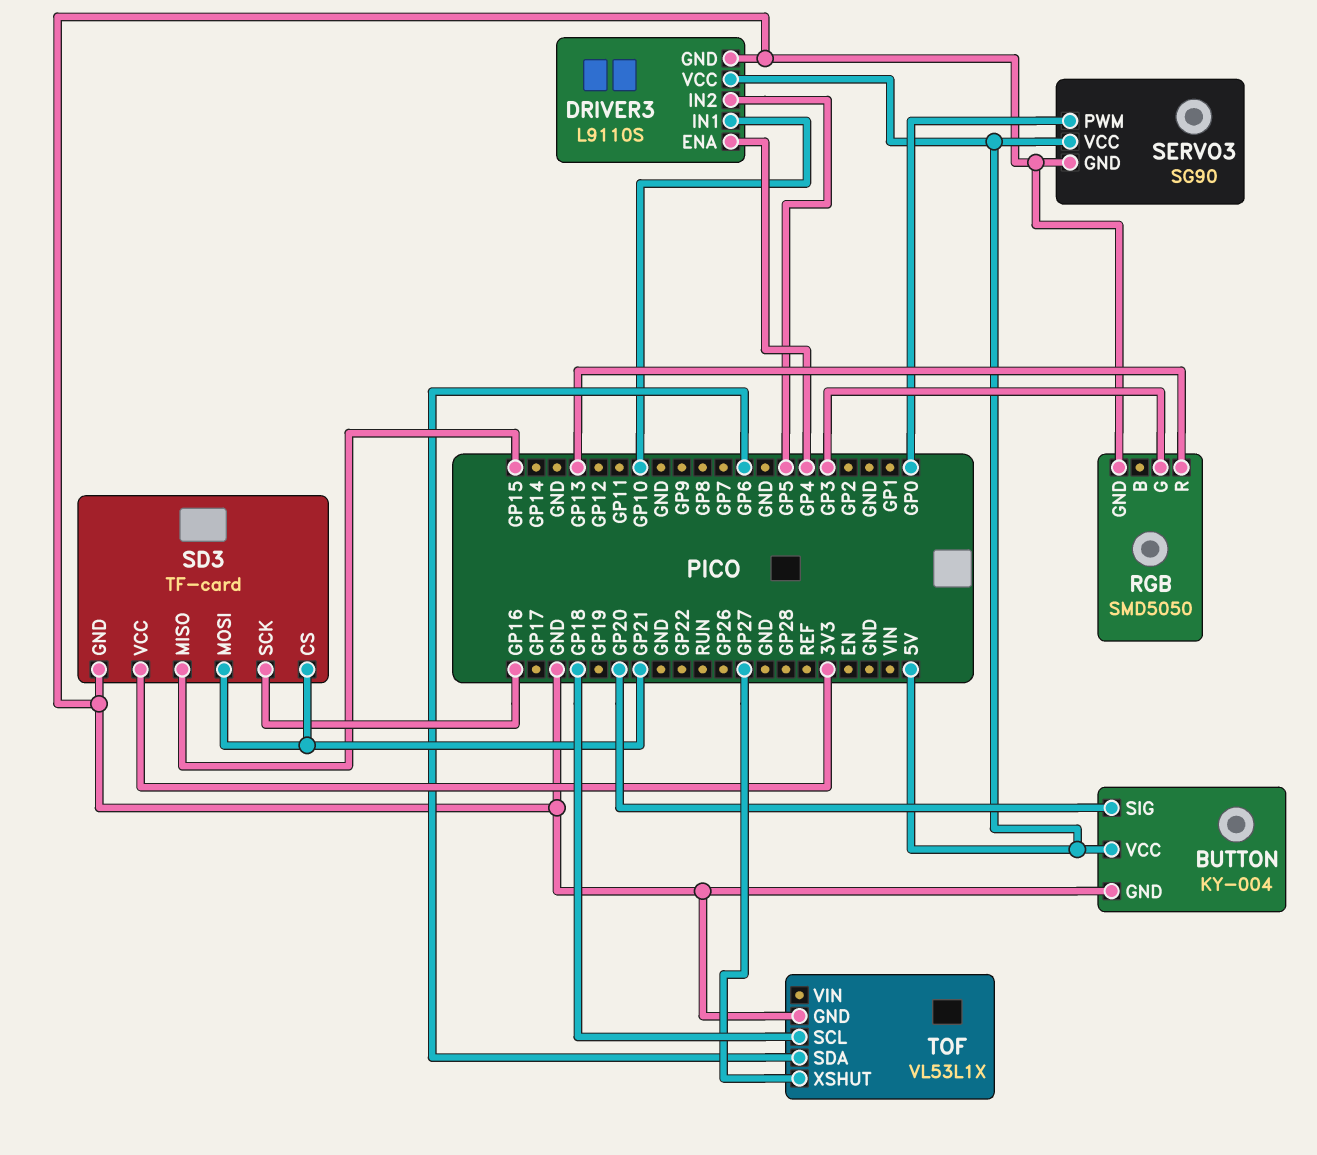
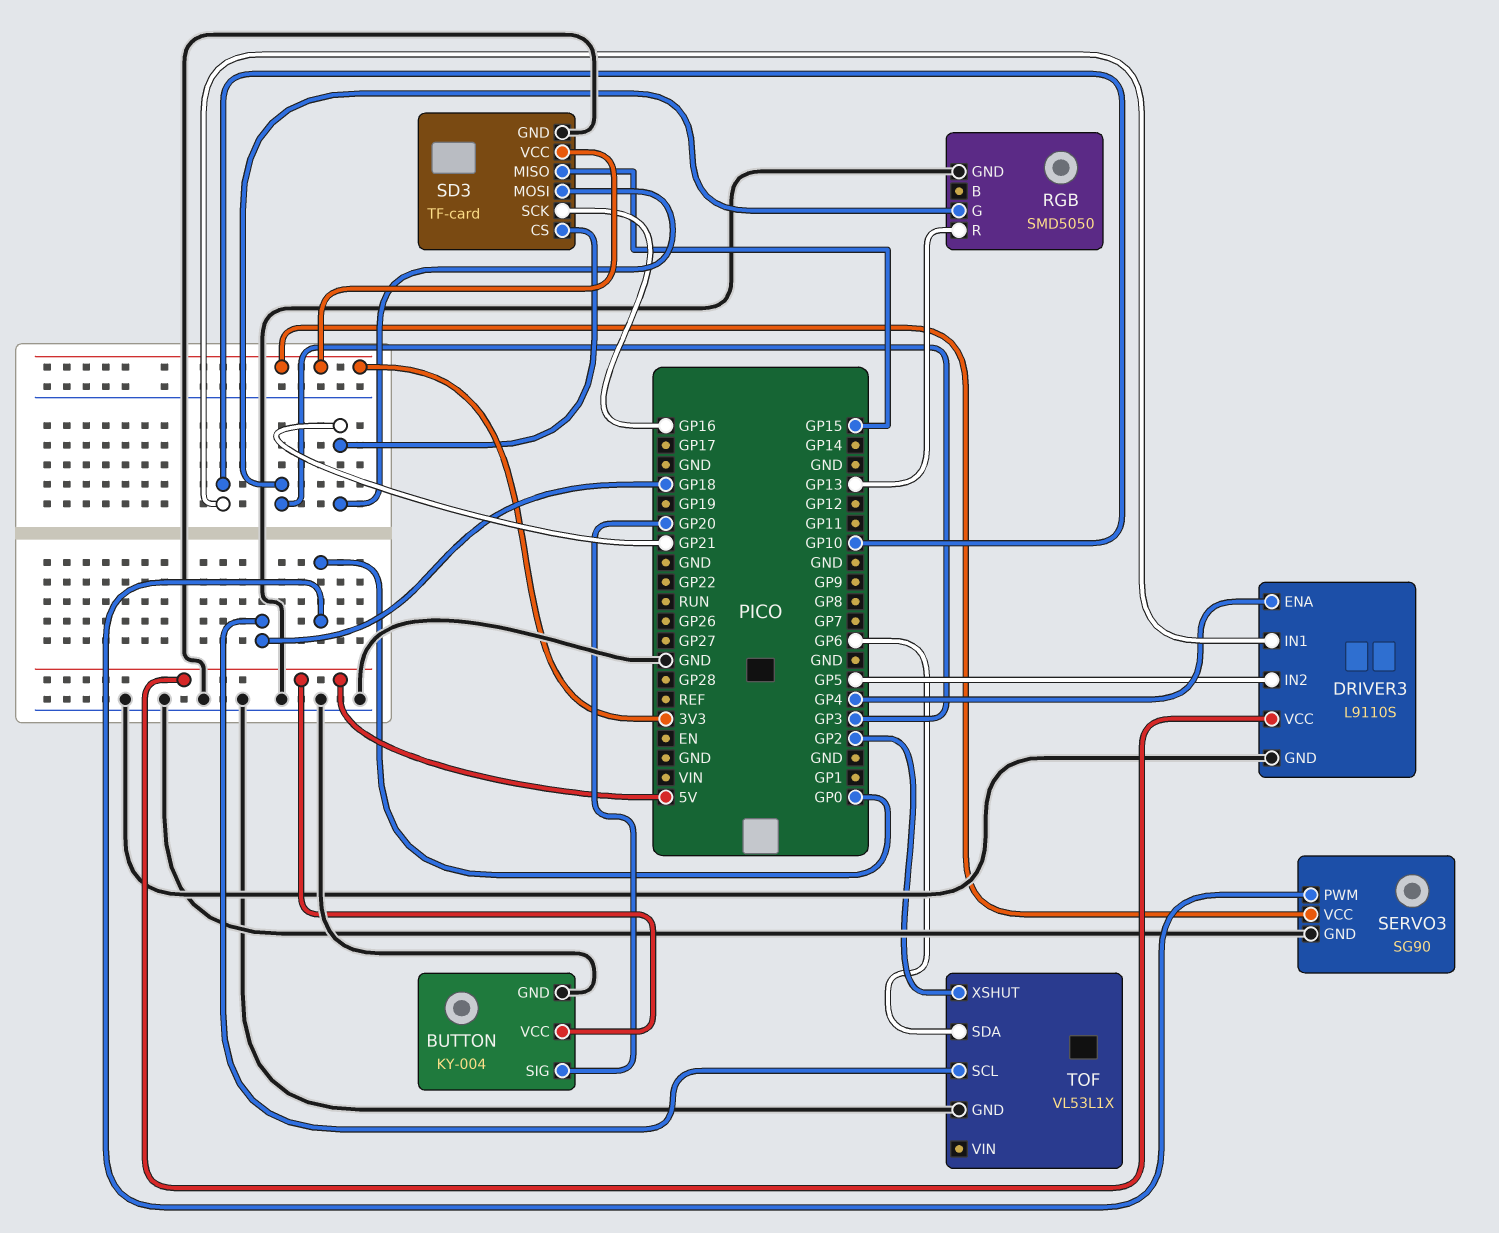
SERVO3 pin VCC: 5V -> 3V3
TOF pin XSHUT: GP27 -> GP2

